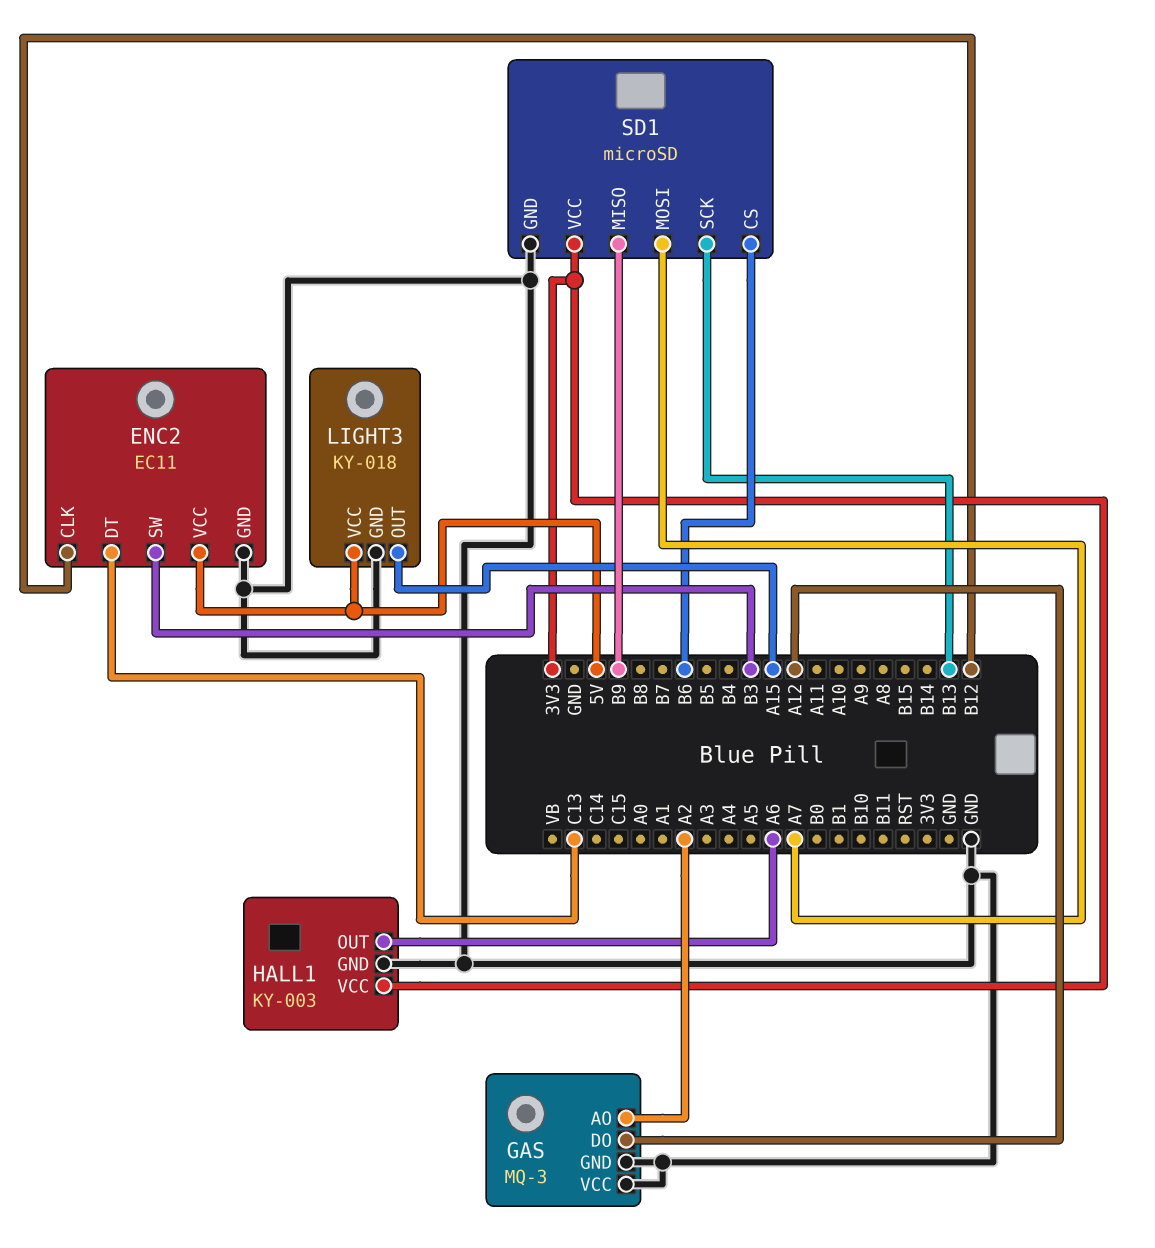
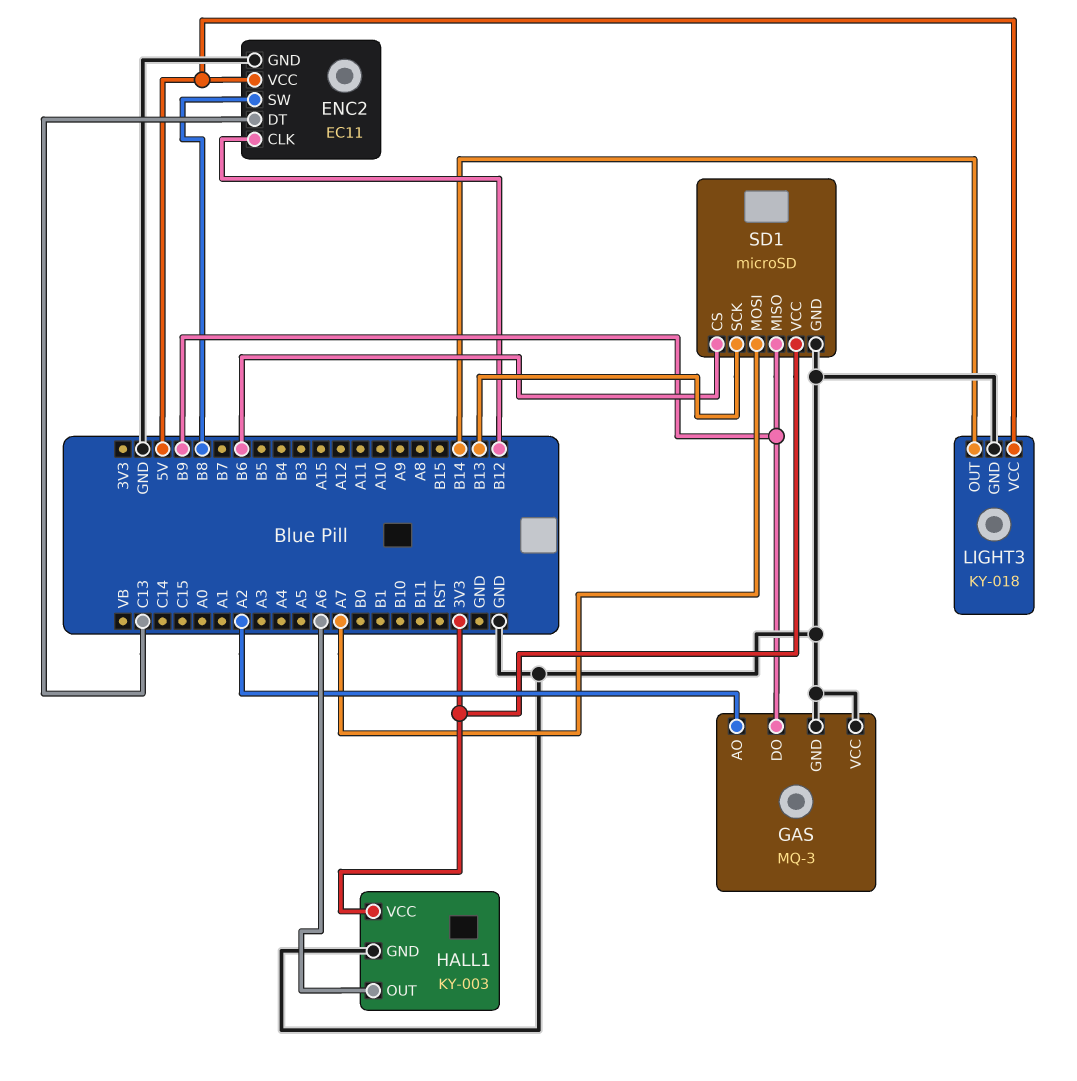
ENC2 pin SW: B3 -> B8
GAS pin DO: A12 -> B9
LIGHT3 pin OUT: A15 -> B14

